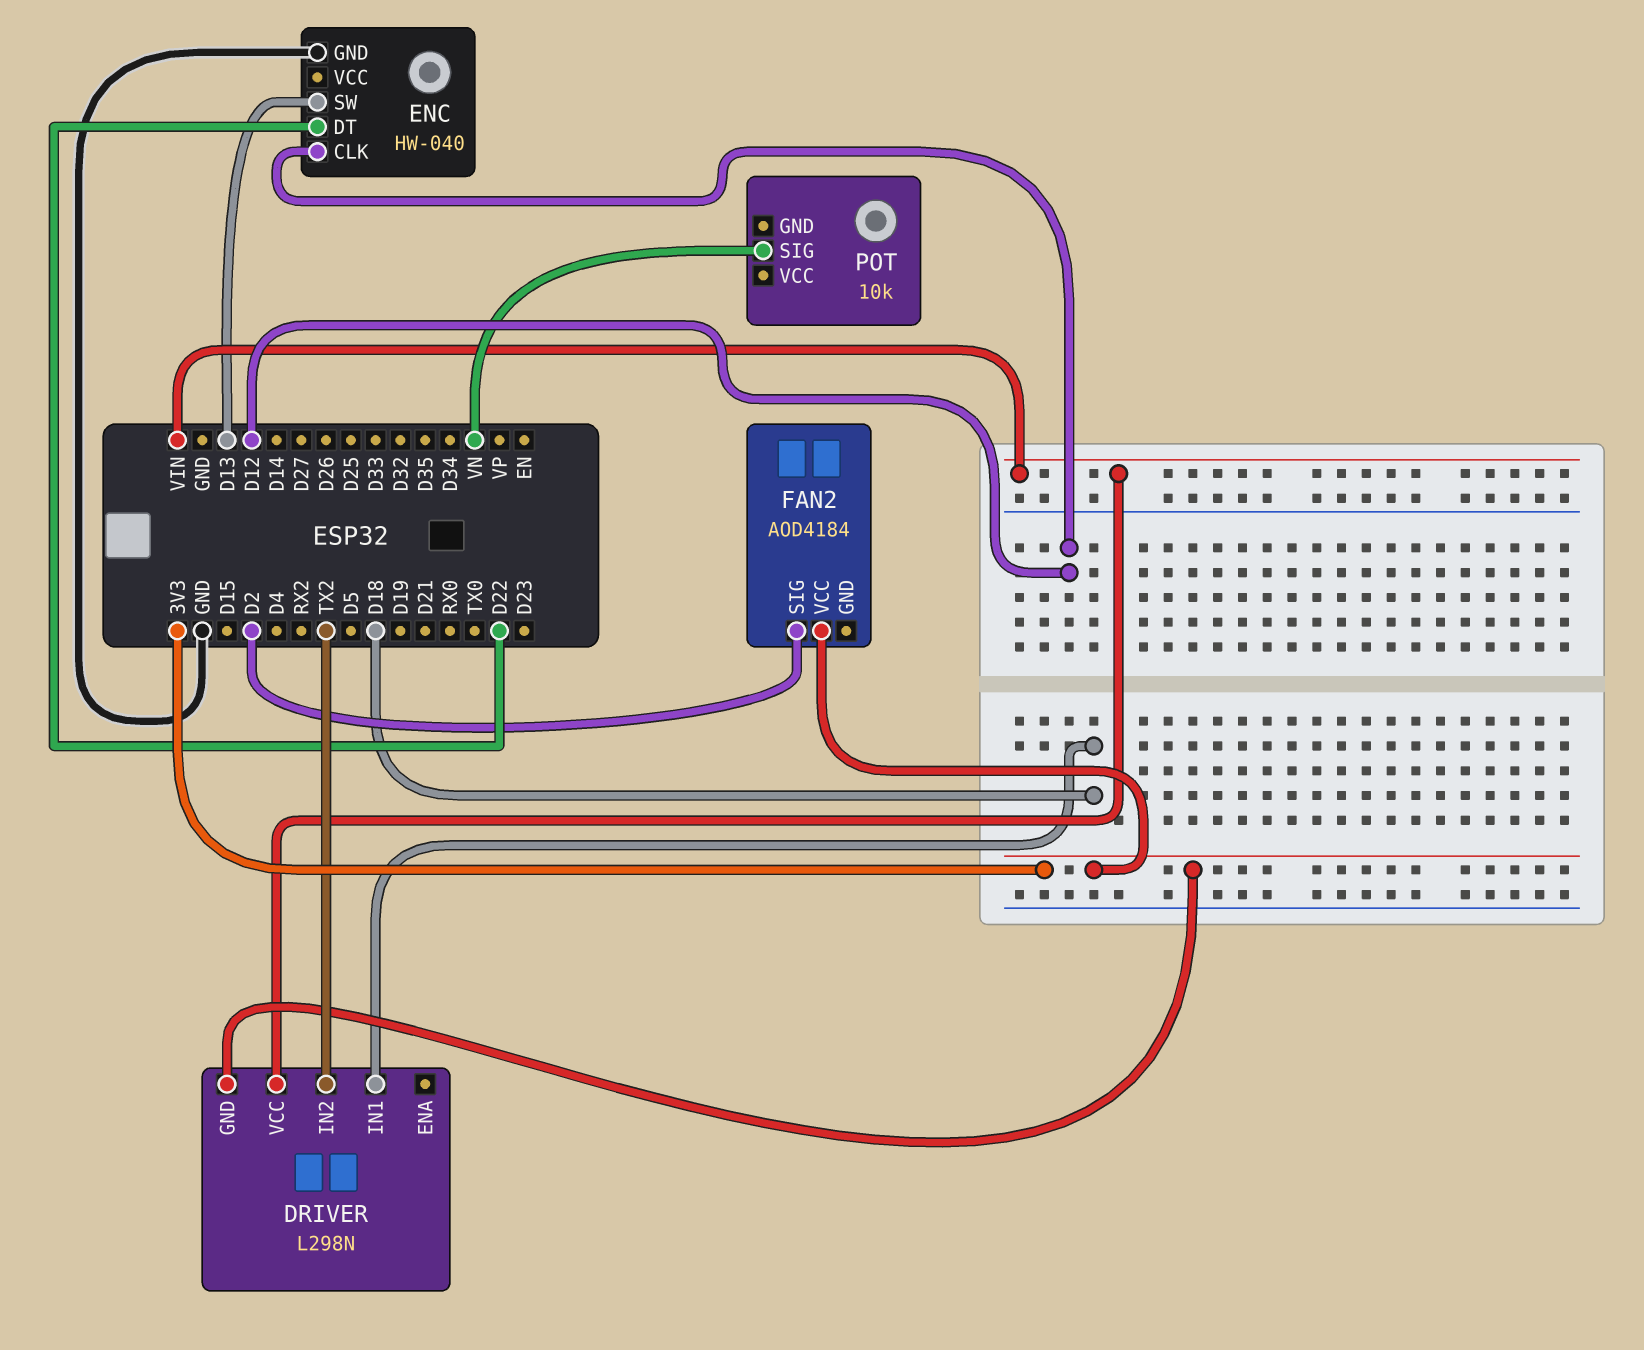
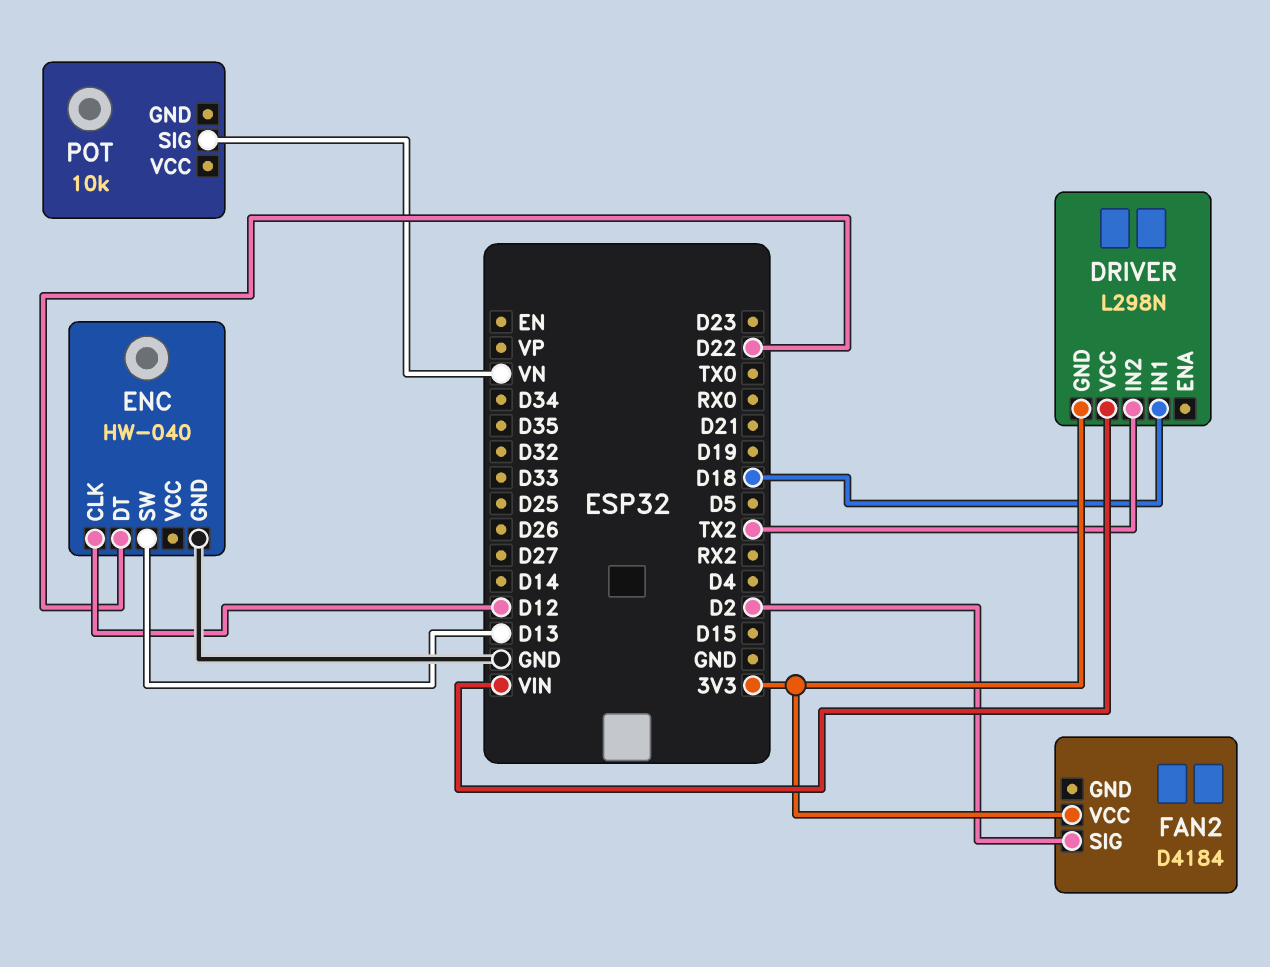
FAN2: AOD4184 -> D4184

